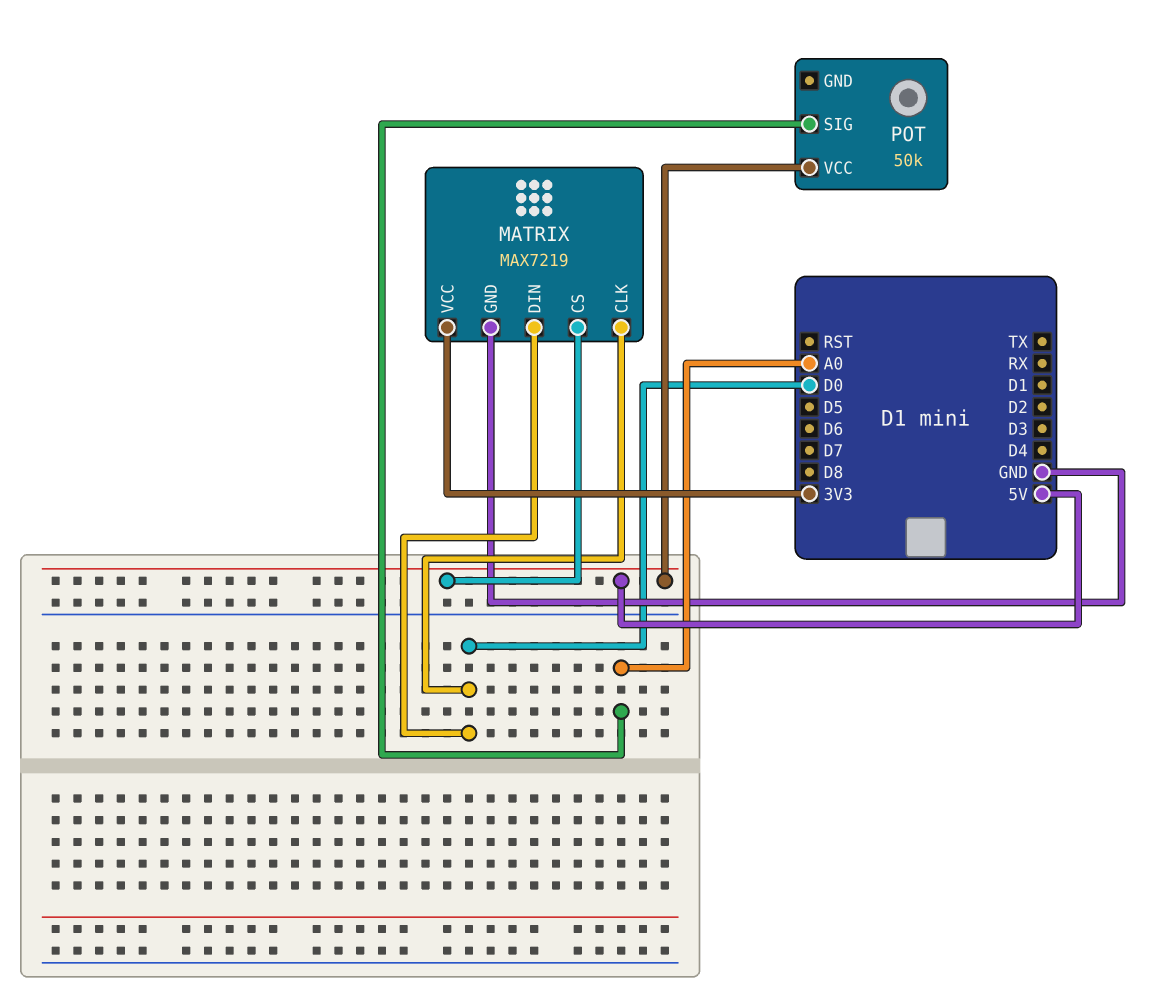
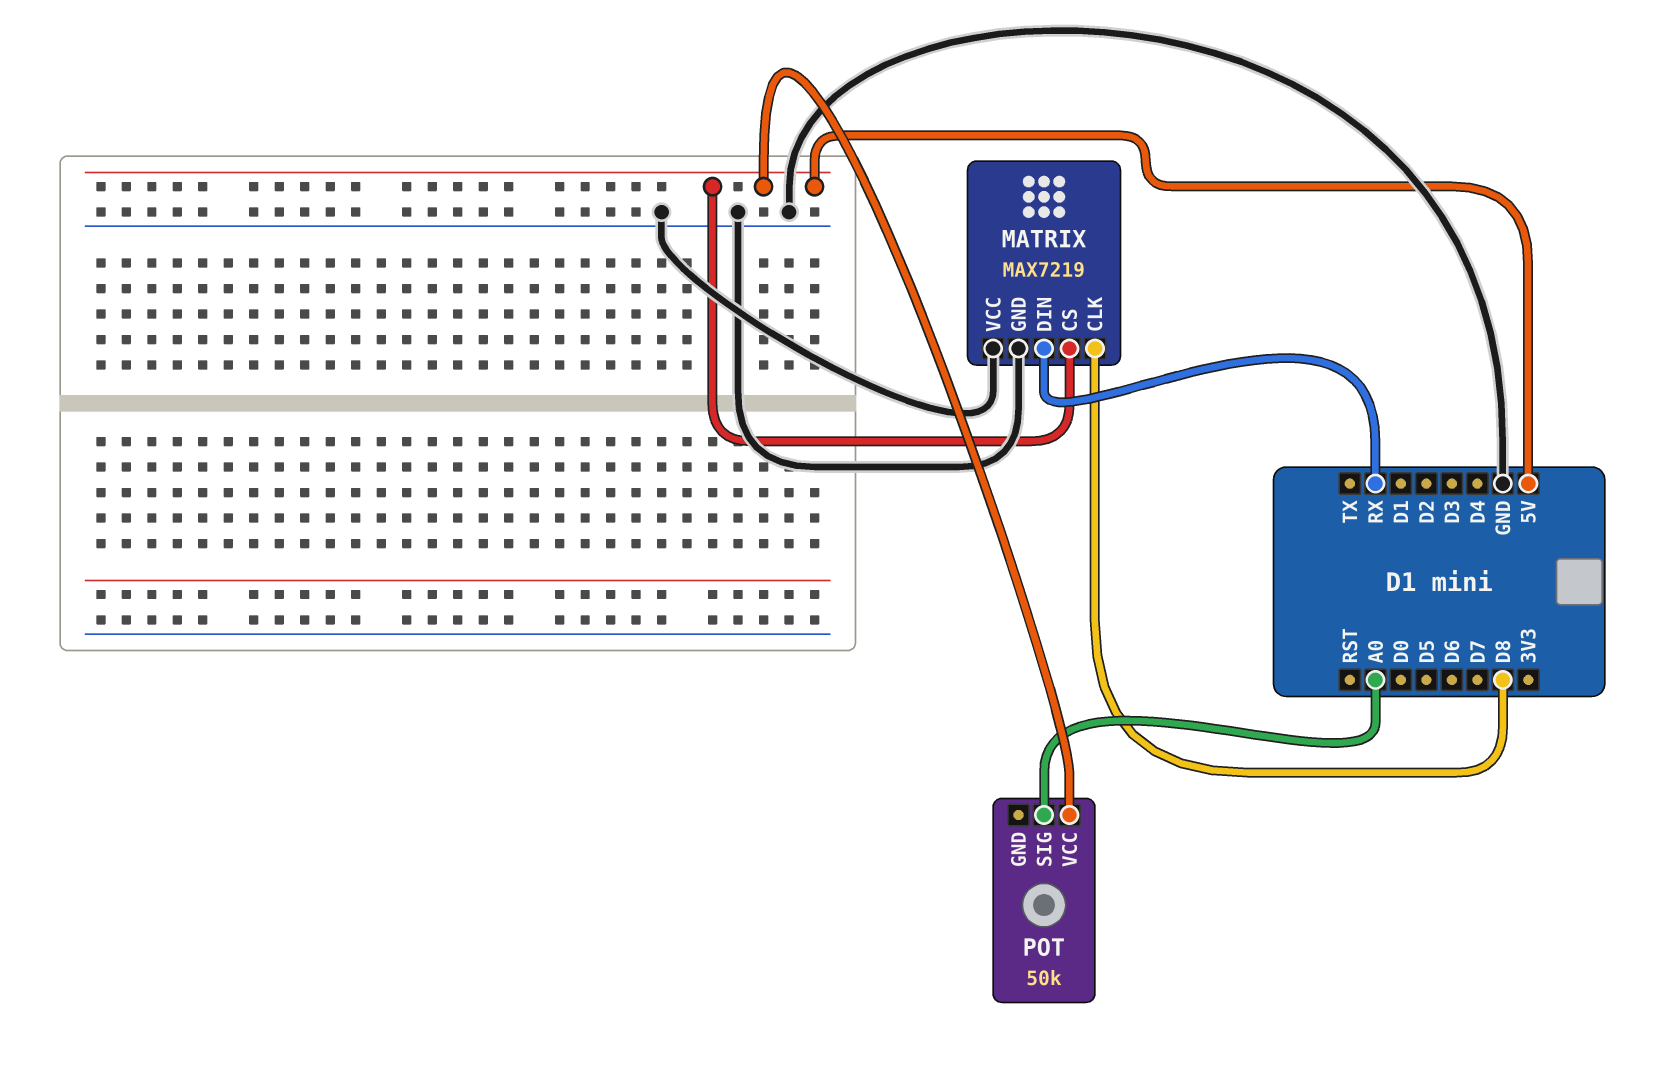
MATRIX pin CLK: D0 -> D8
MATRIX pin DIN: D0 -> RX
MATRIX pin VCC: 3V3 -> GND

